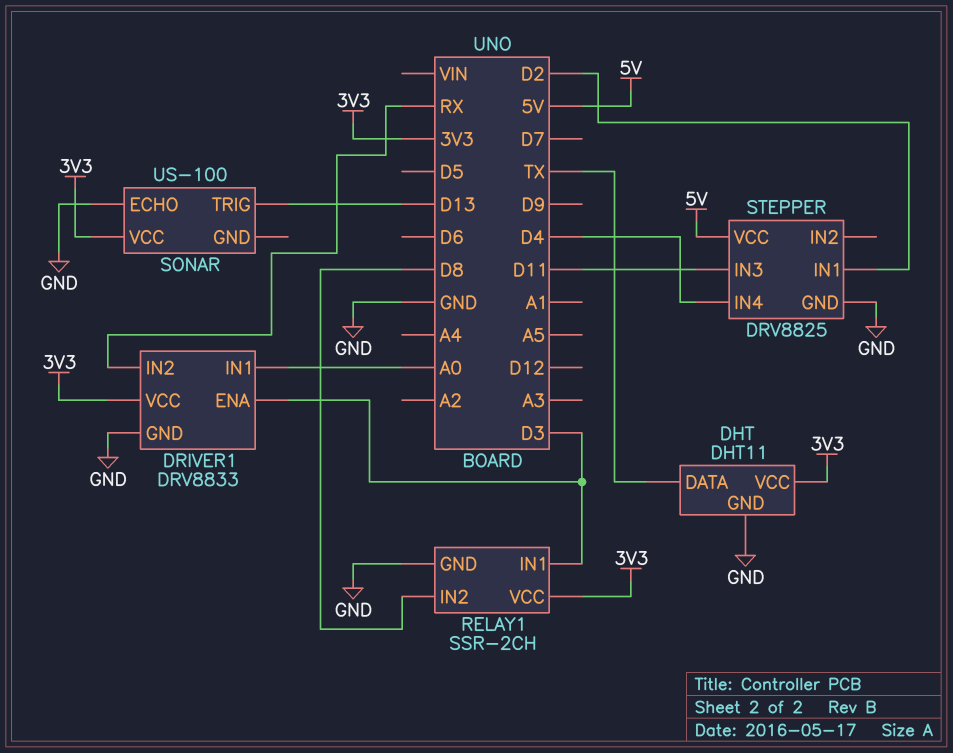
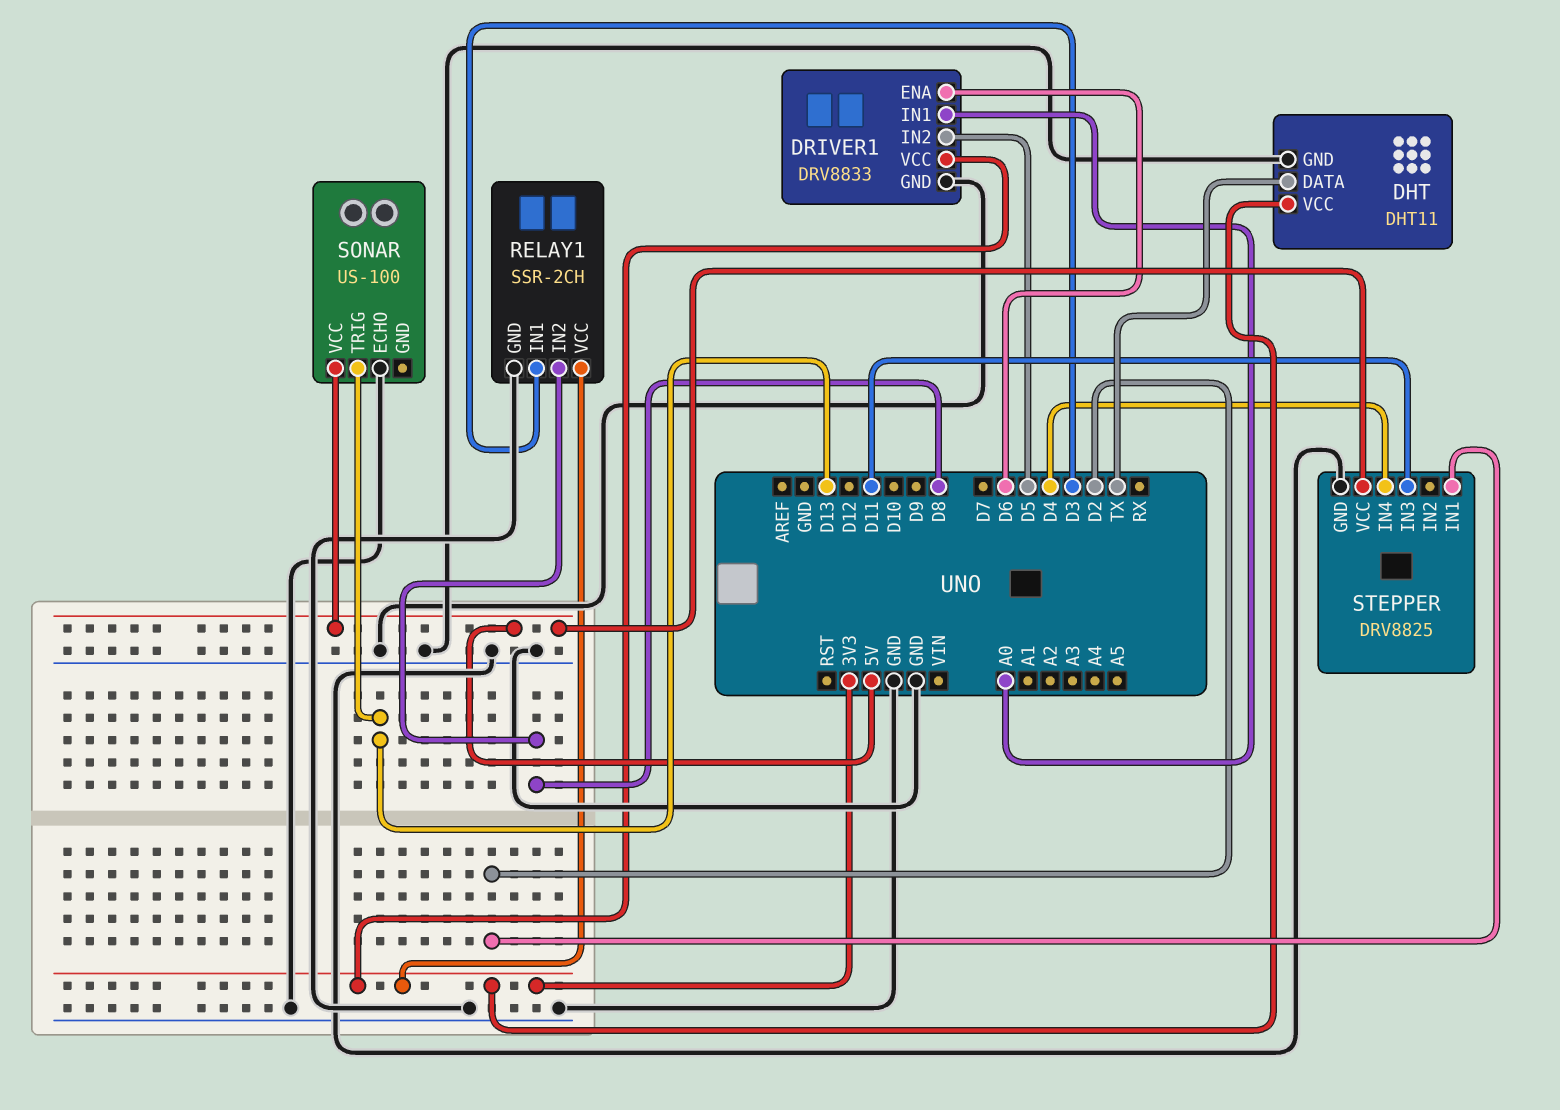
DRIVER1 pin ENA: D3 -> D6
DRIVER1 pin IN2: RX -> D5
SONAR pin VCC: 3V3 -> 5V

